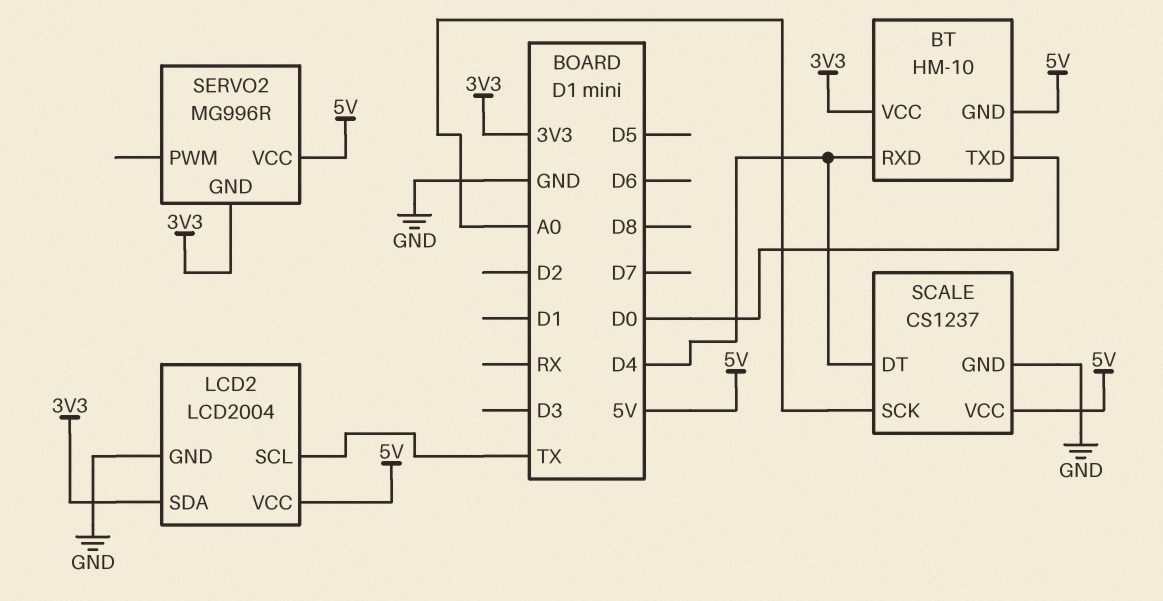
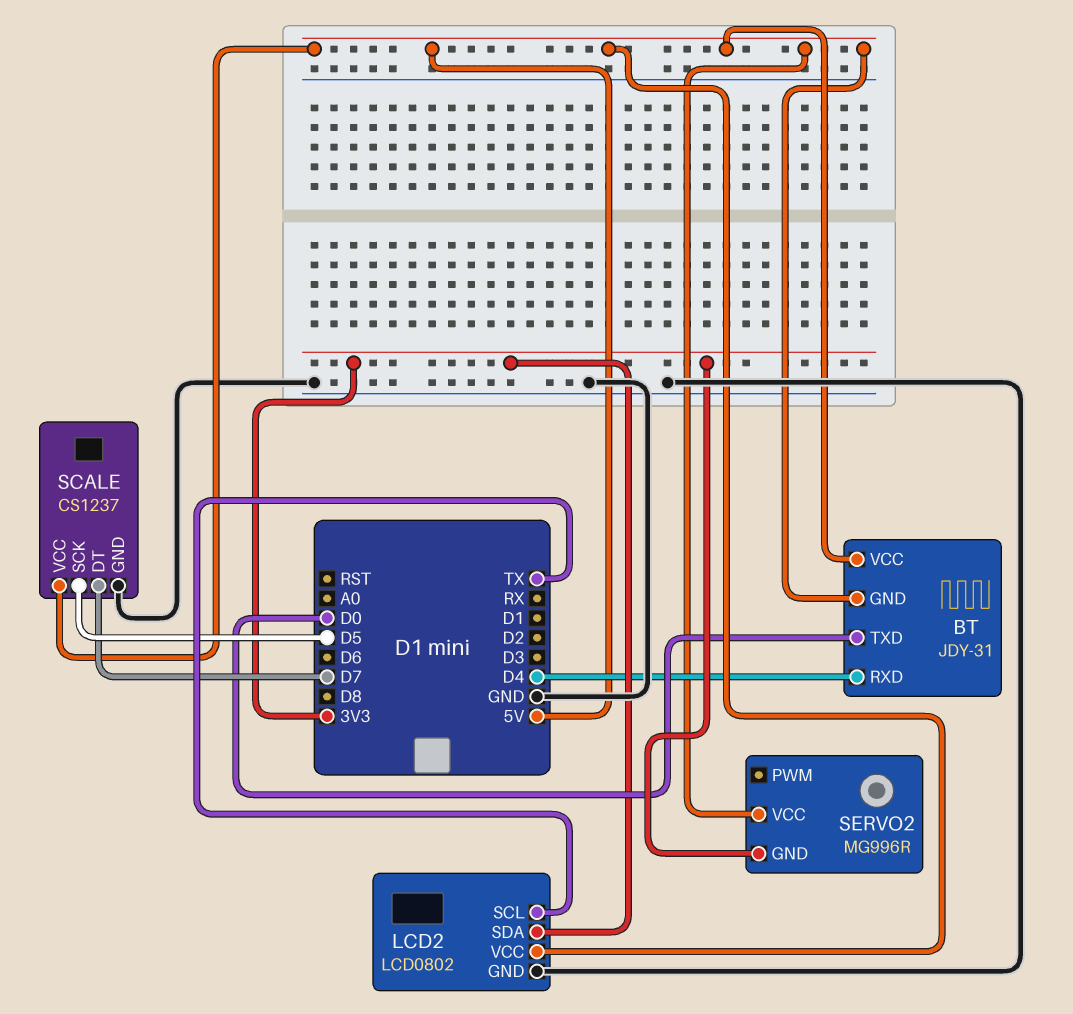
BT: HM-10 -> JDY-31
BT pin VCC: 3V3 -> 5V
LCD2: LCD2004 -> LCD0802
SCALE pin DT: D4 -> D7
SCALE pin SCK: A0 -> D5

